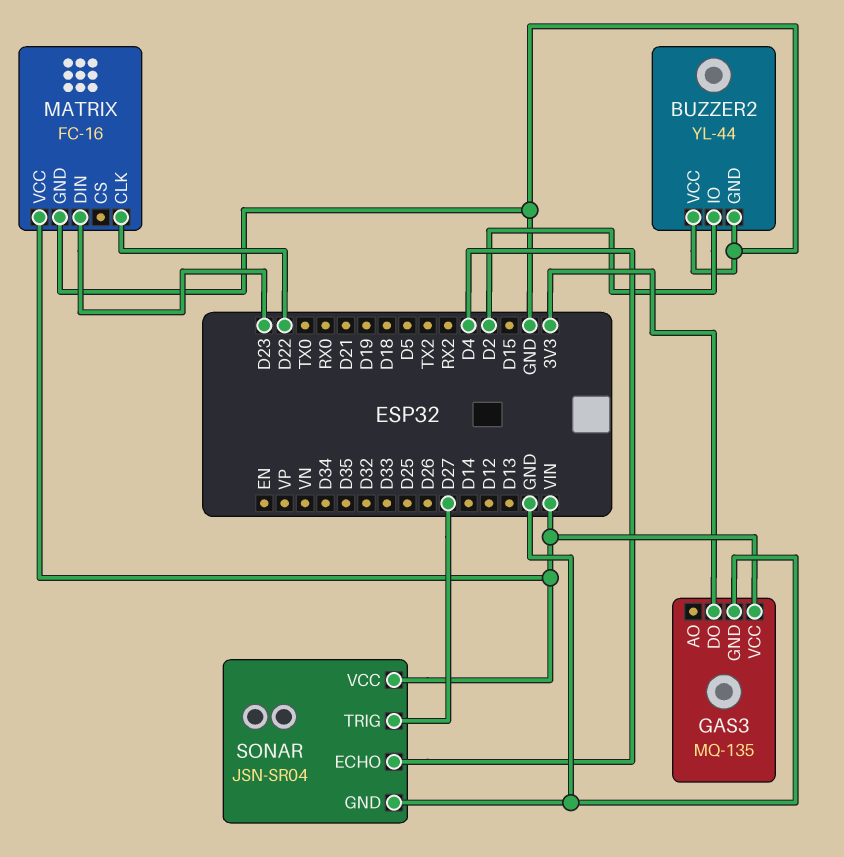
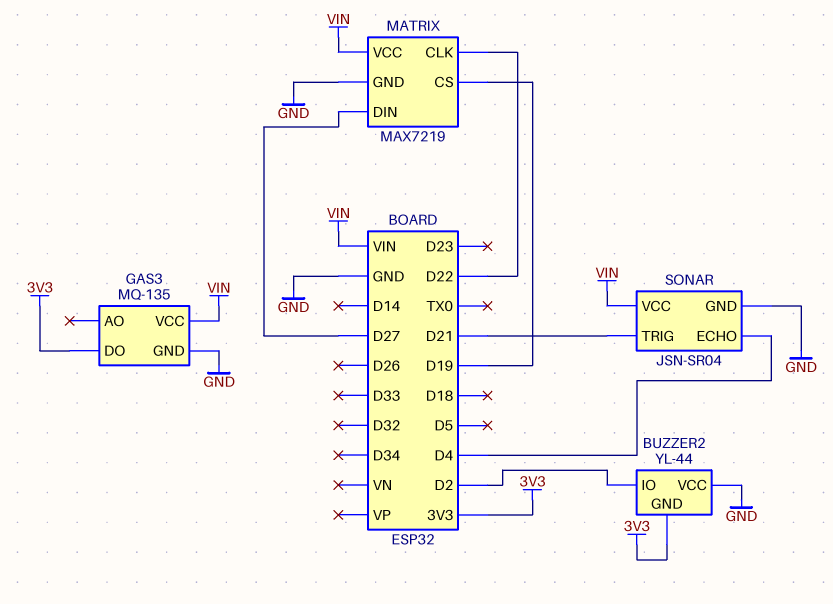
BUZZER2 pin GND: GND -> 3V3
MATRIX: FC-16 -> MAX7219
MATRIX pin CS: none -> D19
MATRIX pin DIN: D23 -> D27
SONAR pin TRIG: D27 -> D21

